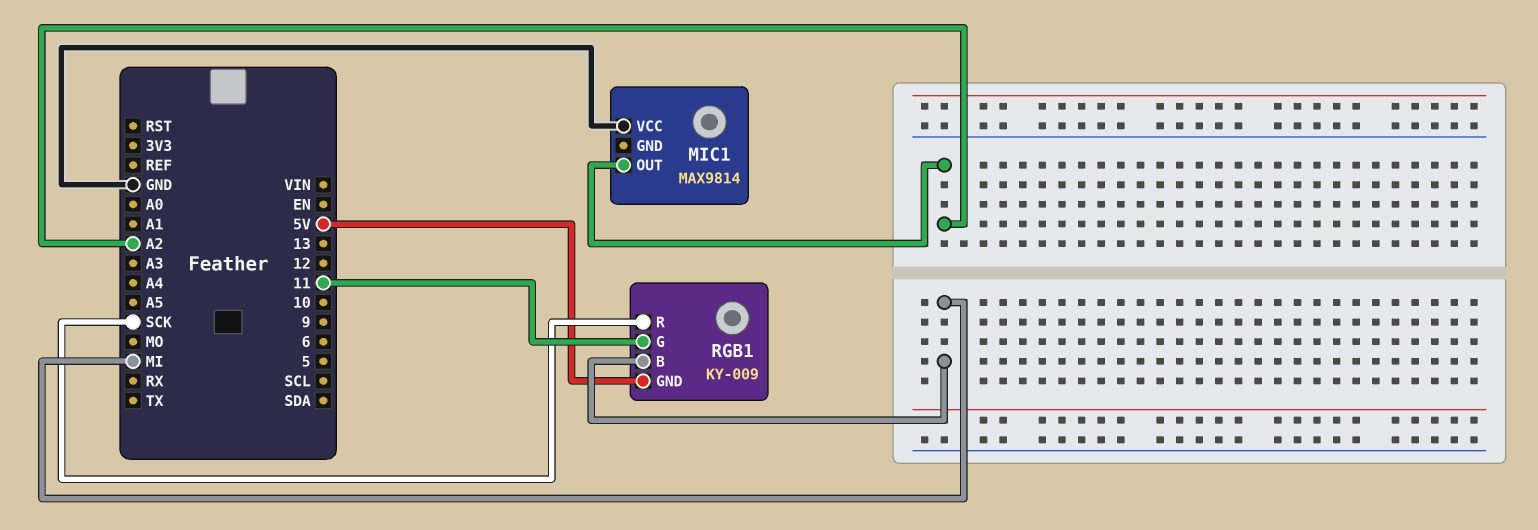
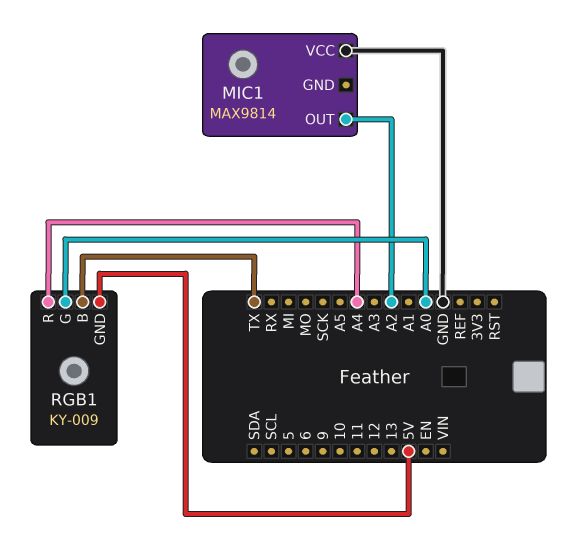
RGB1 pin B: MI -> TX
RGB1 pin G: 11 -> A0
RGB1 pin R: SCK -> A4

